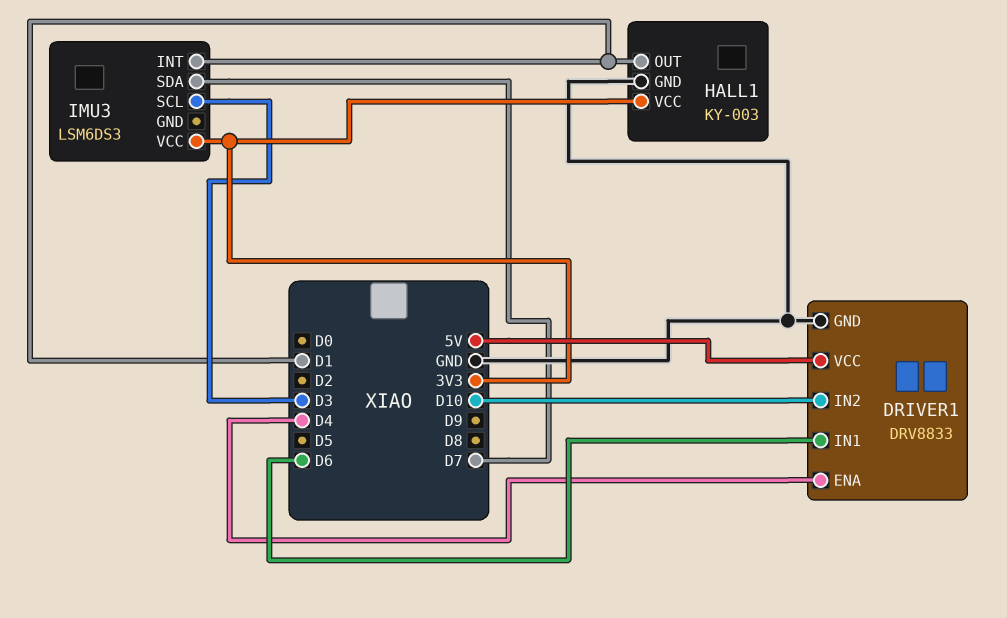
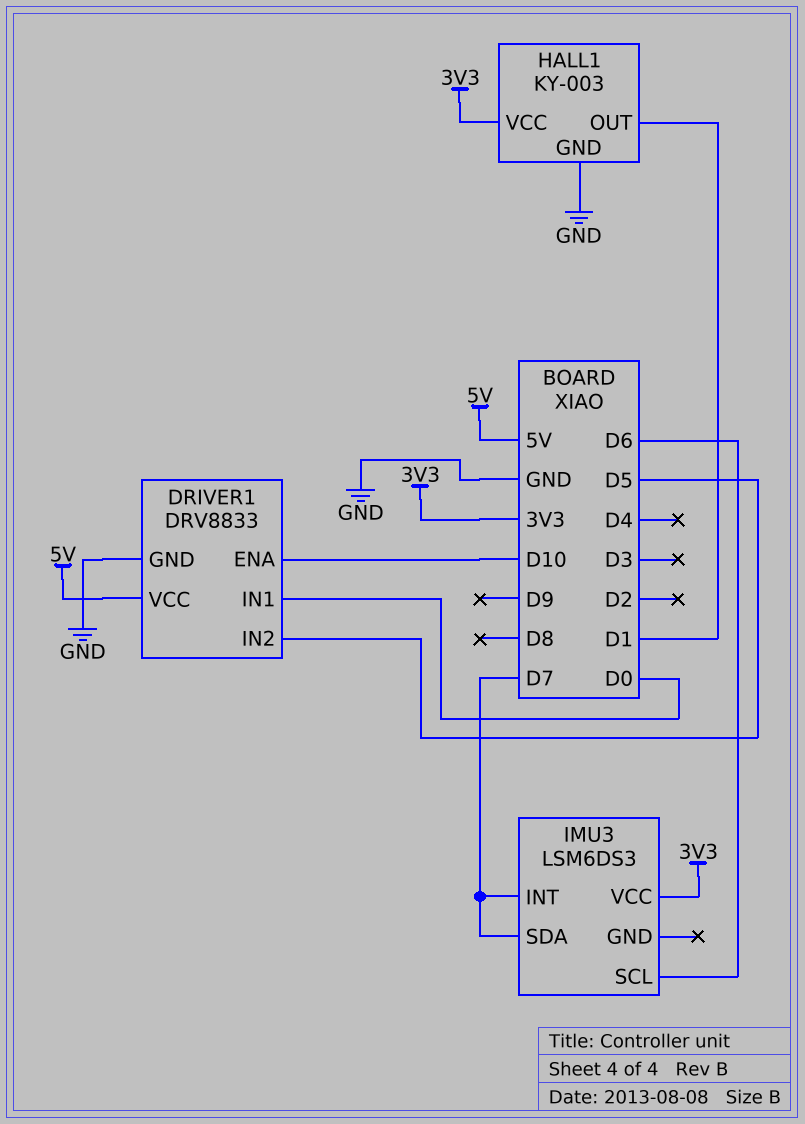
DRIVER1 pin ENA: D4 -> D10
DRIVER1 pin IN1: D6 -> D0
DRIVER1 pin IN2: D10 -> D5
IMU3 pin INT: D1 -> D7
IMU3 pin SCL: D3 -> D6

